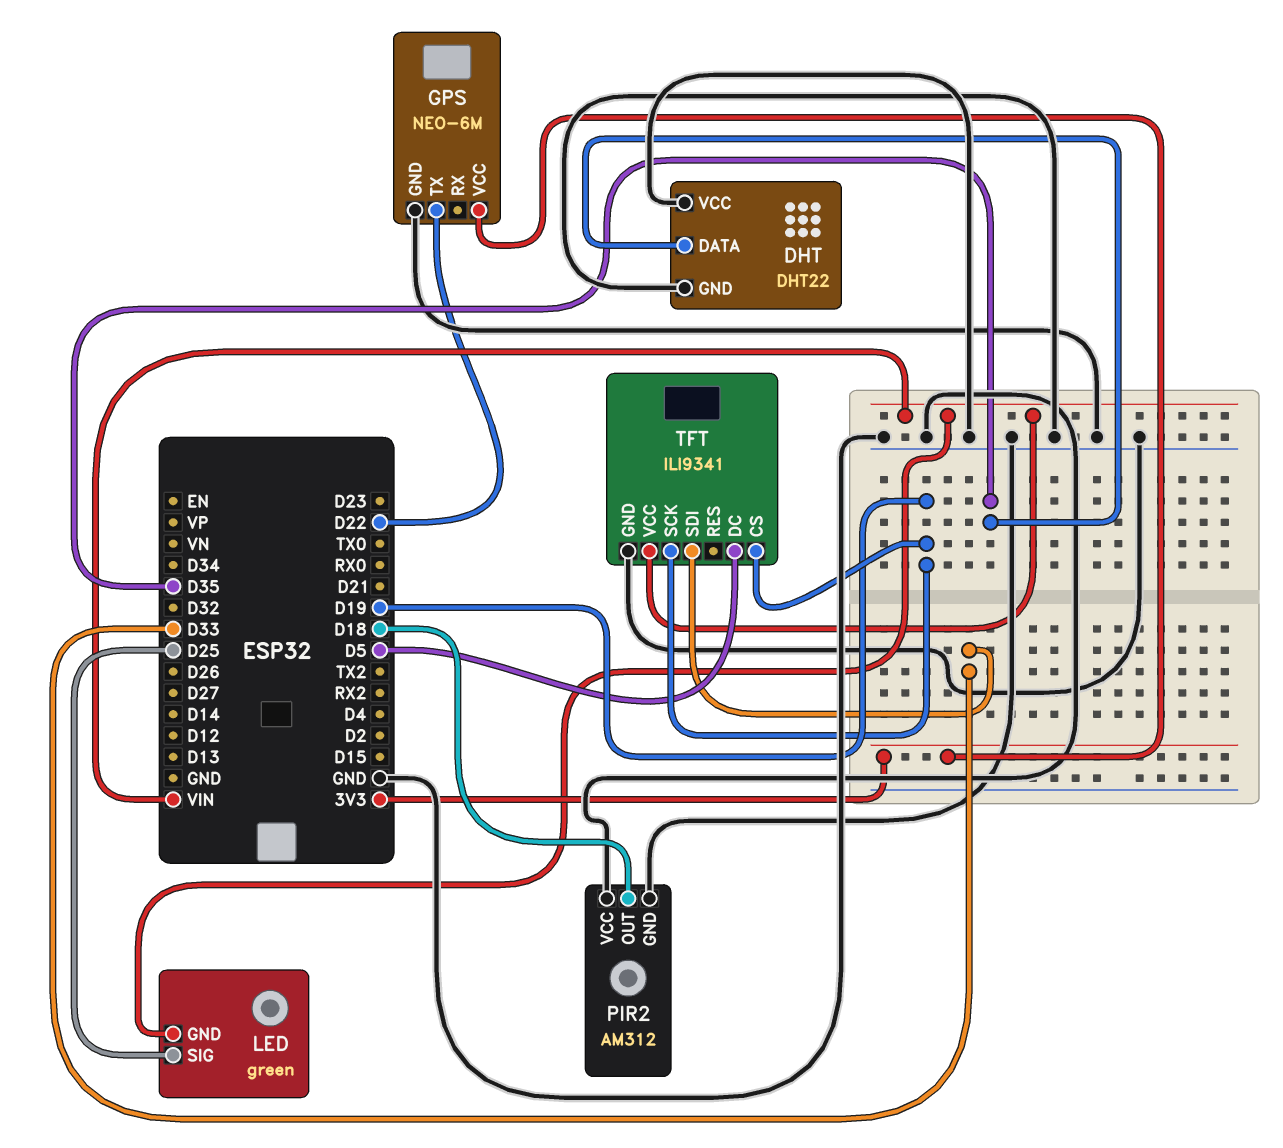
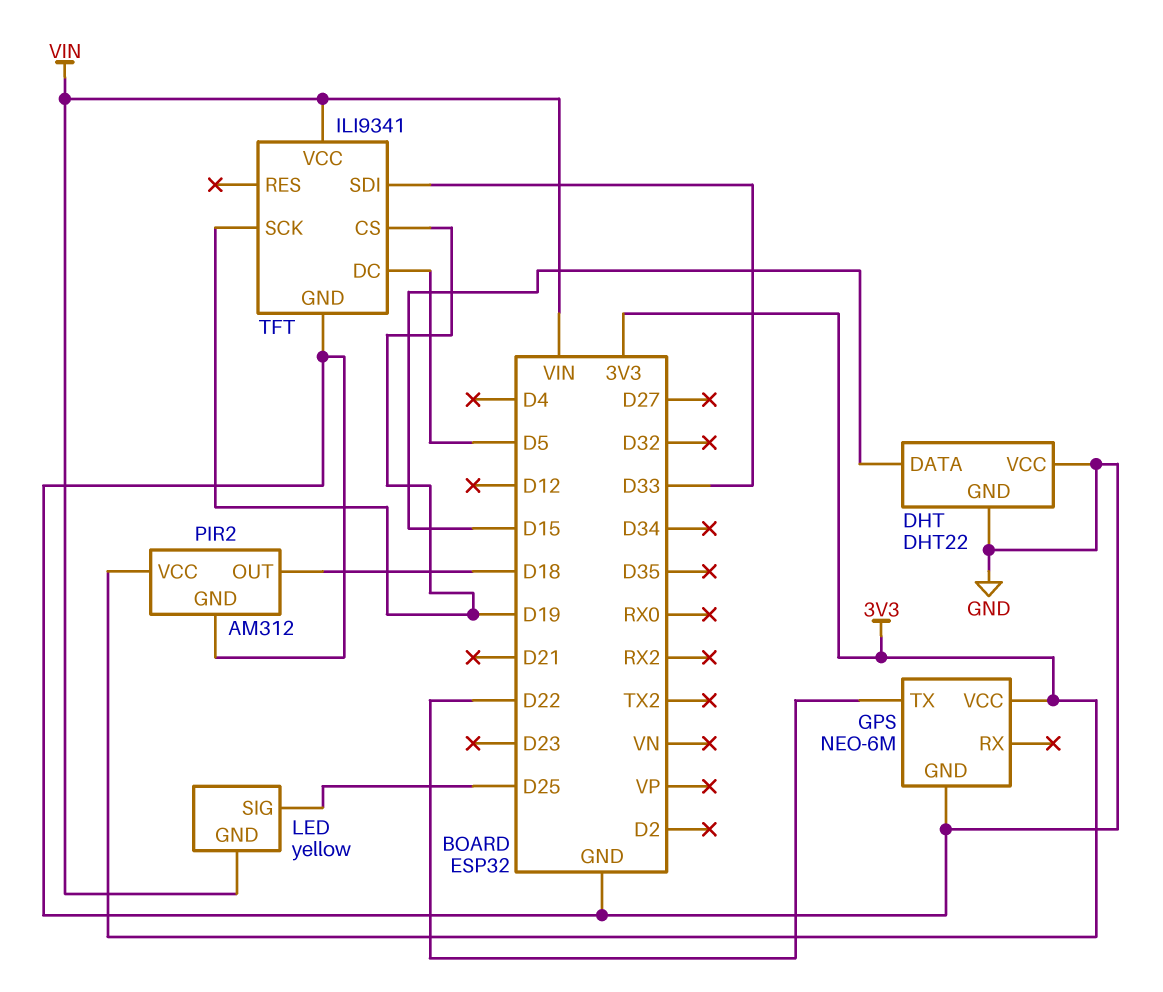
DHT pin DATA: D35 -> D15
LED: green -> yellow
PIR2 pin VCC: GND -> 3V3

